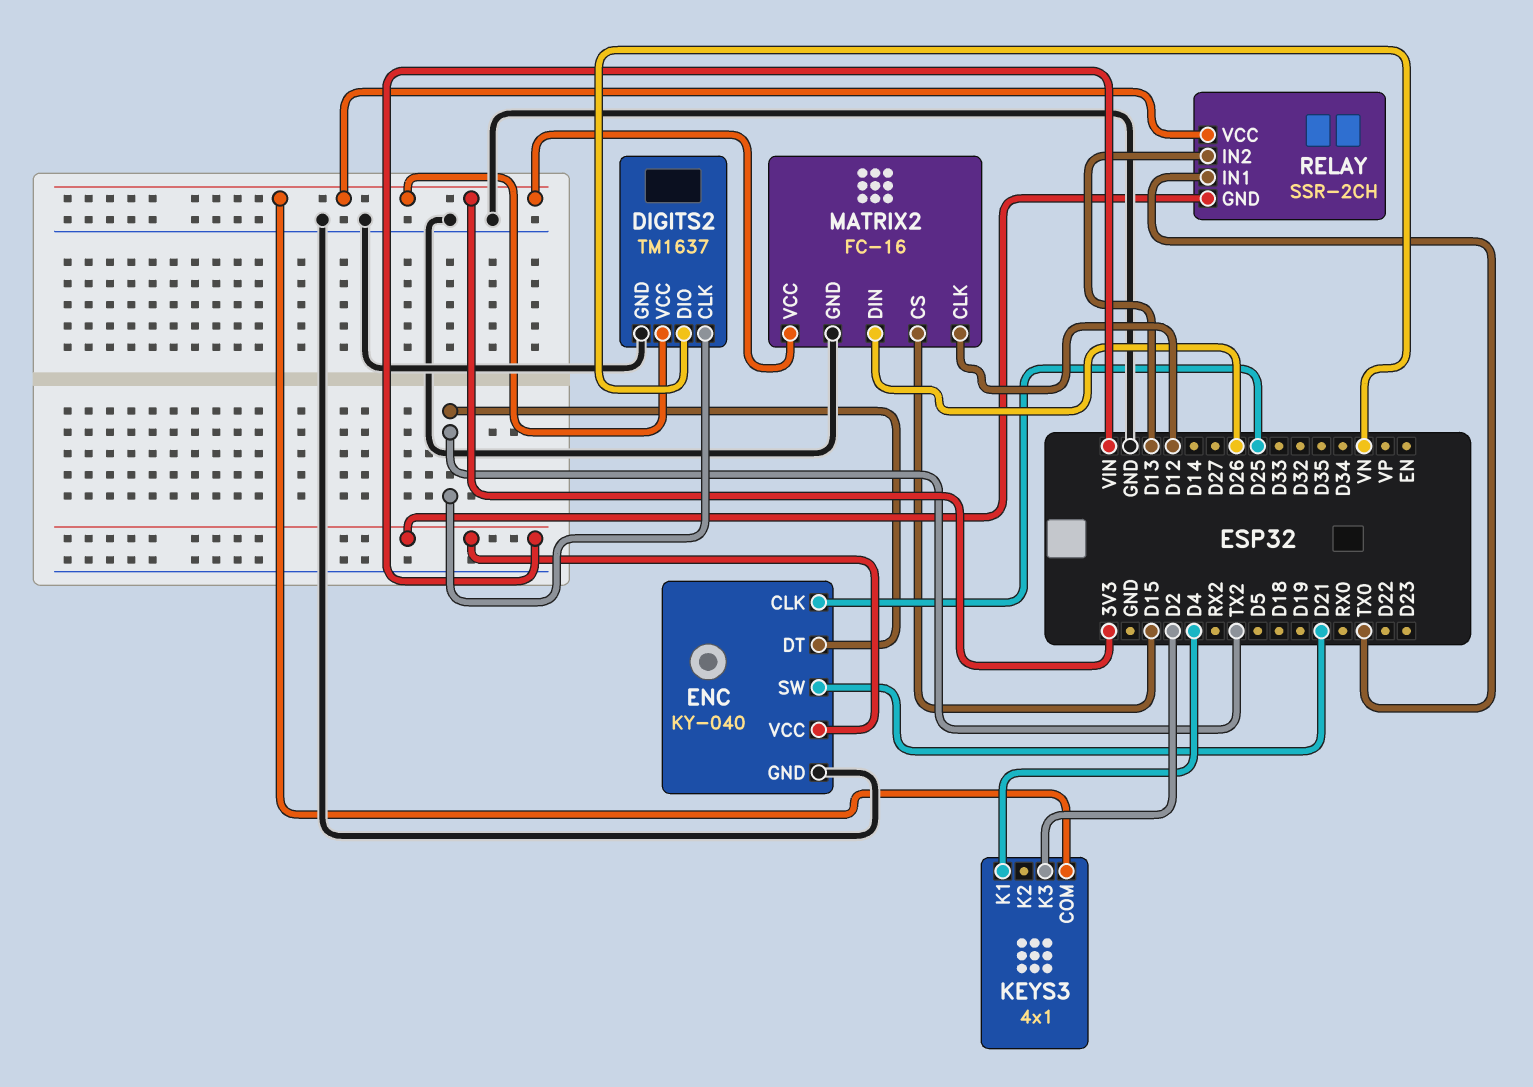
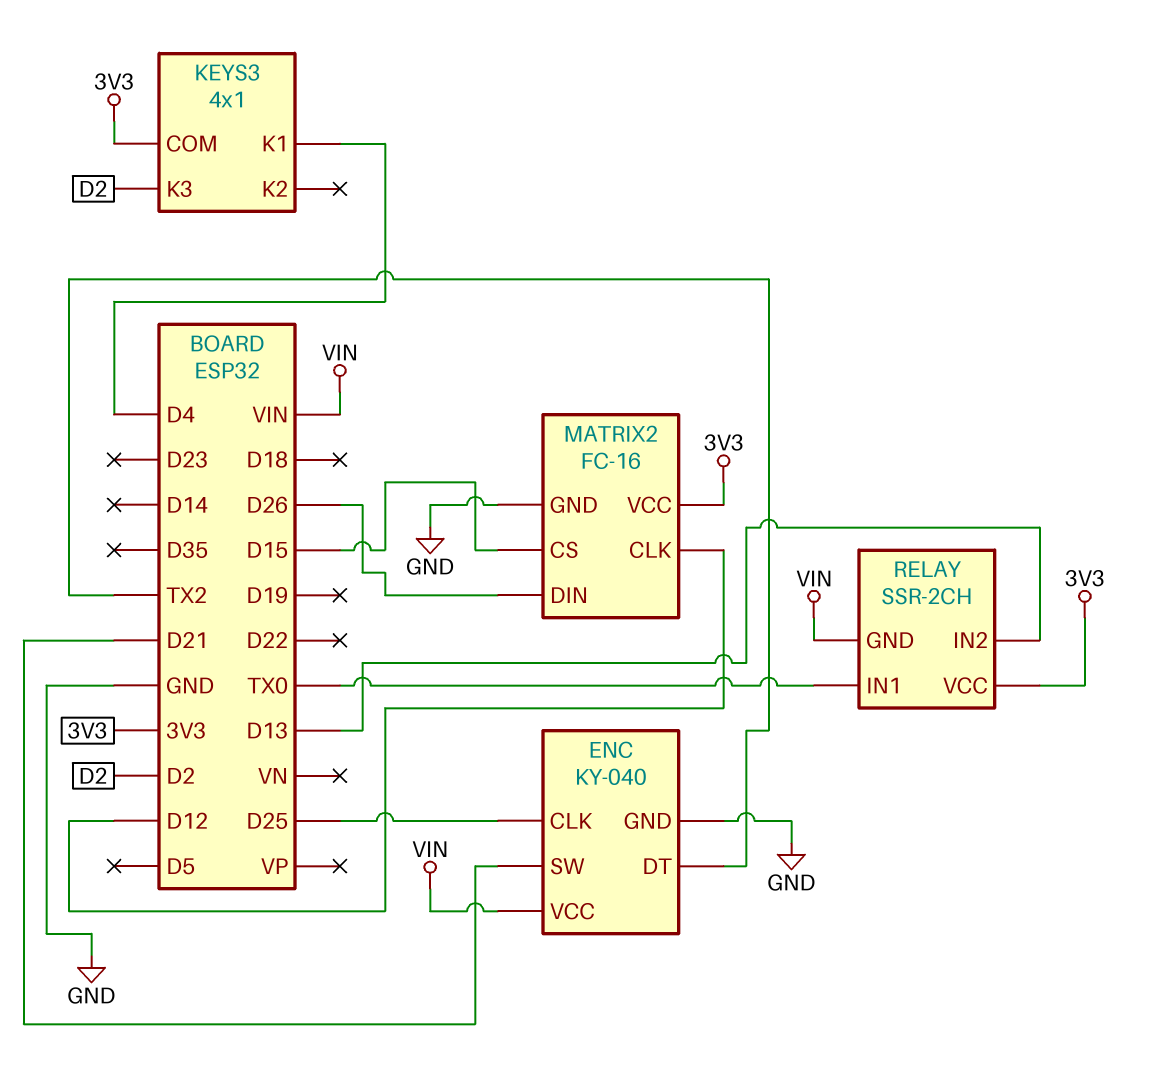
DIGITS2: TM1637 -> none
DIGITS2 pin CLK: TX2 -> none
DIGITS2 pin DIO: VN -> none
DIGITS2 pin GND: GND -> none
DIGITS2 pin VCC: 3V3 -> none

